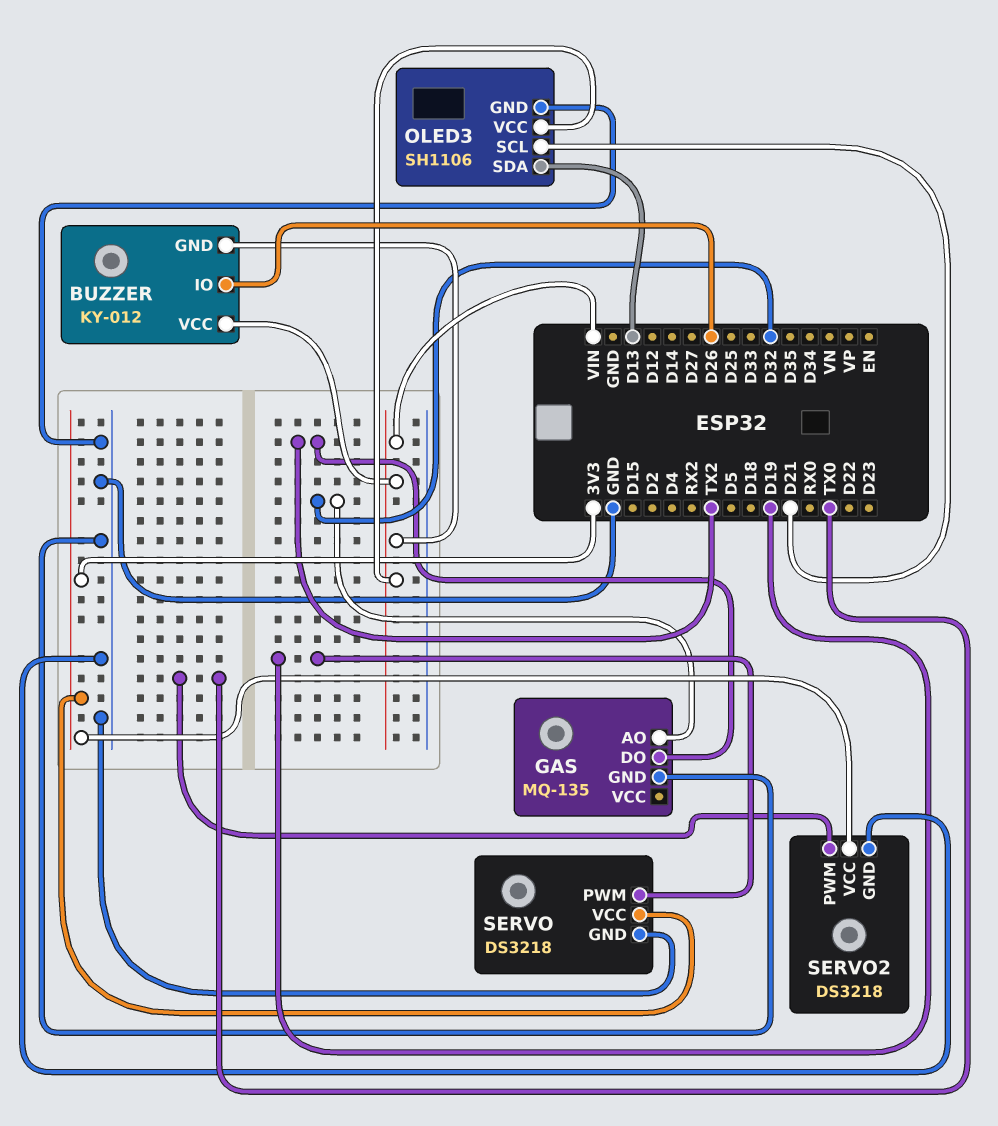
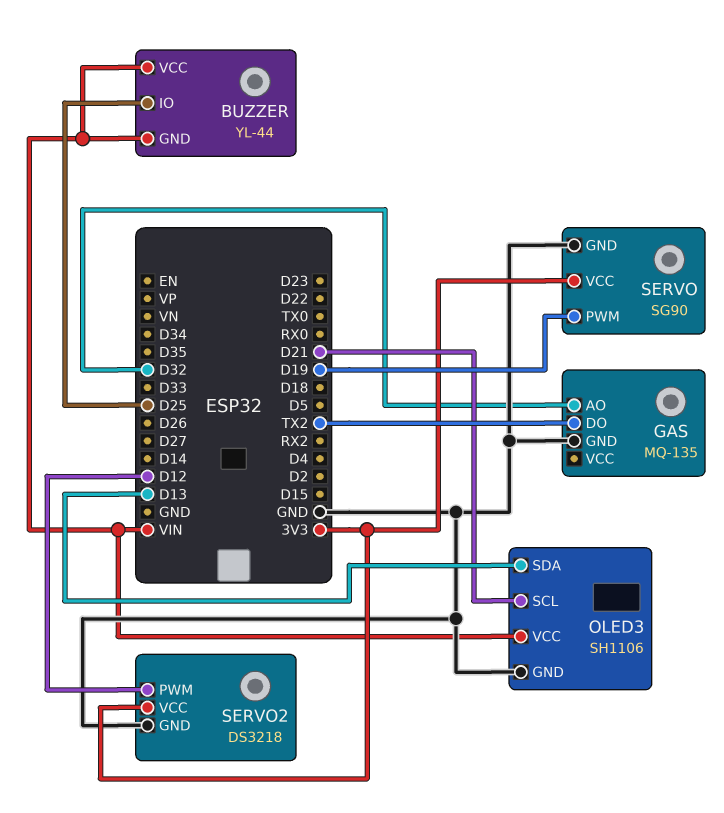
BUZZER: KY-012 -> YL-44
BUZZER pin IO: D26 -> D25
SERVO: DS3218 -> SG90
SERVO2 pin PWM: TX0 -> D12

